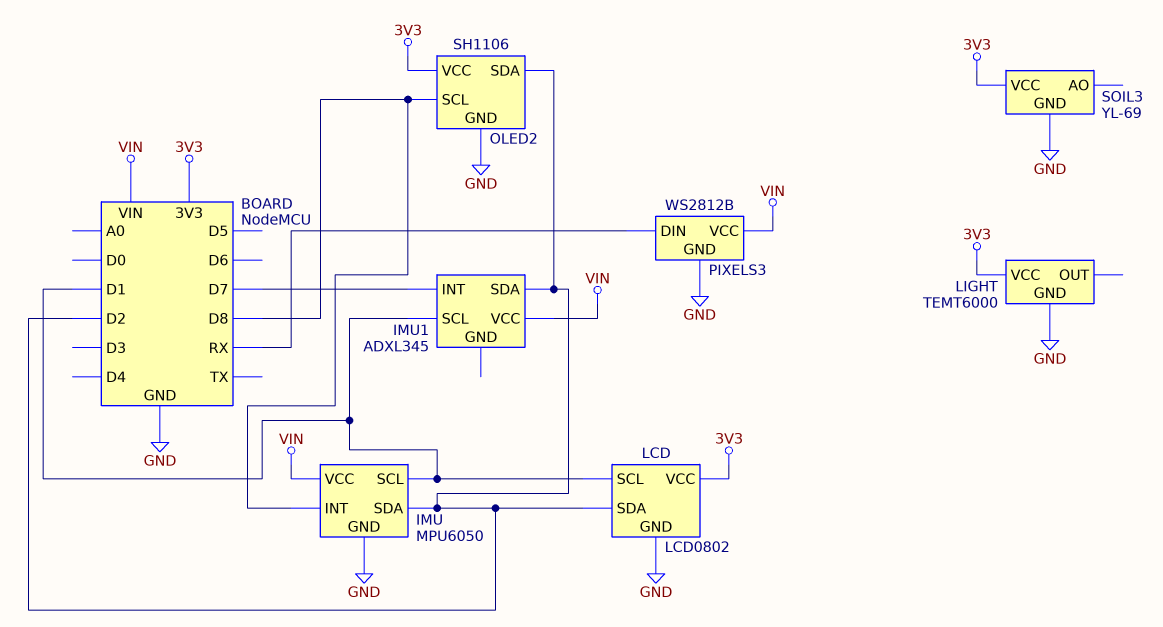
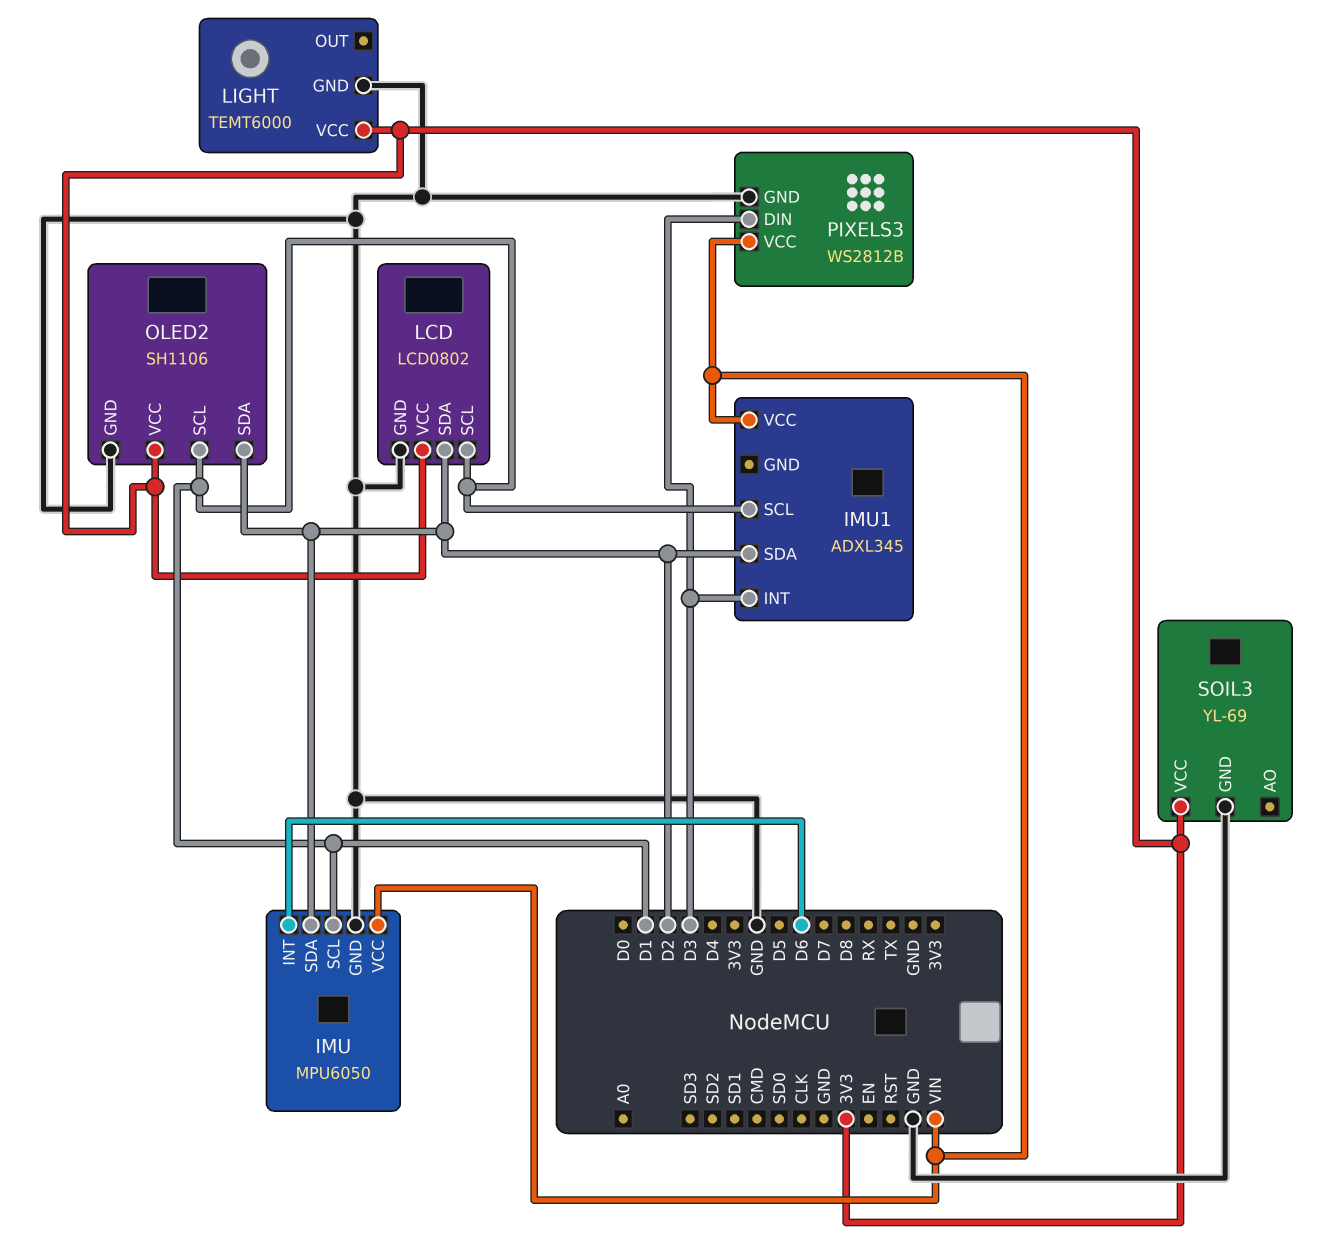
IMU pin INT: D8 -> D6
IMU1 pin INT: D7 -> D3
OLED2 pin SCL: D8 -> D1
PIXELS3 pin DIN: RX -> D3

